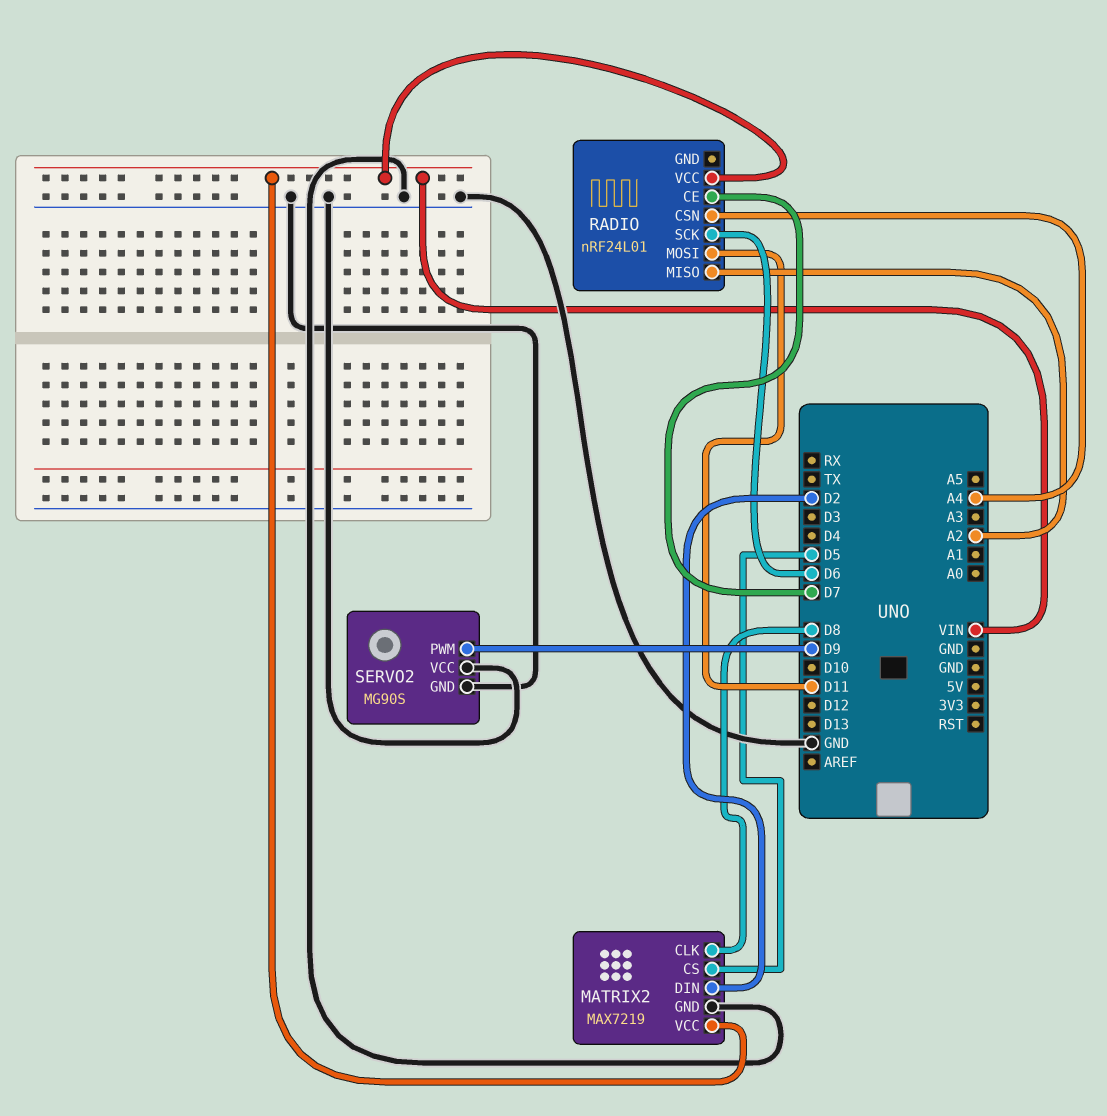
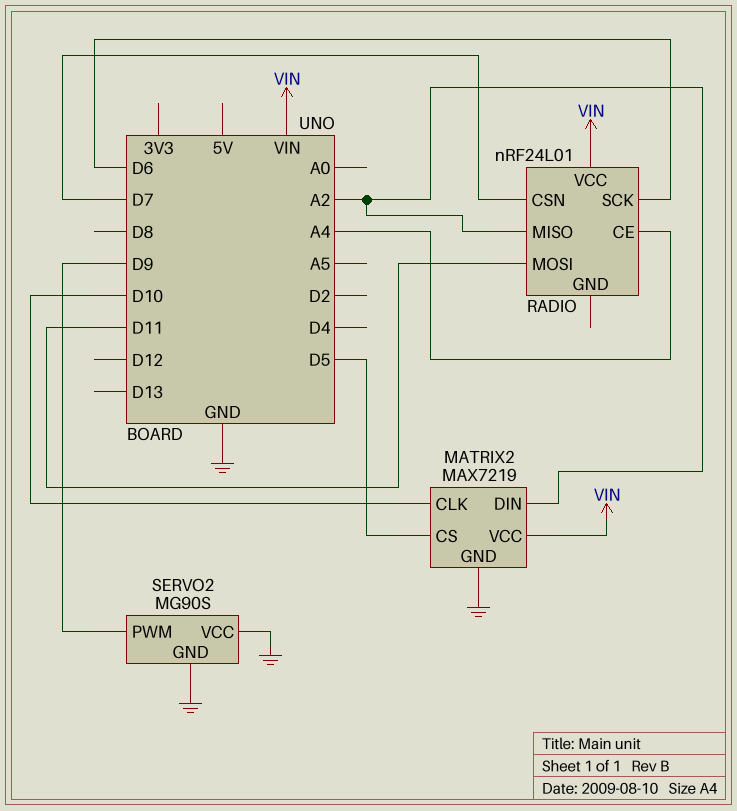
MATRIX2 pin CLK: D8 -> D10
MATRIX2 pin DIN: D2 -> A2
RADIO pin CE: D7 -> A4
RADIO pin CSN: A4 -> D7

